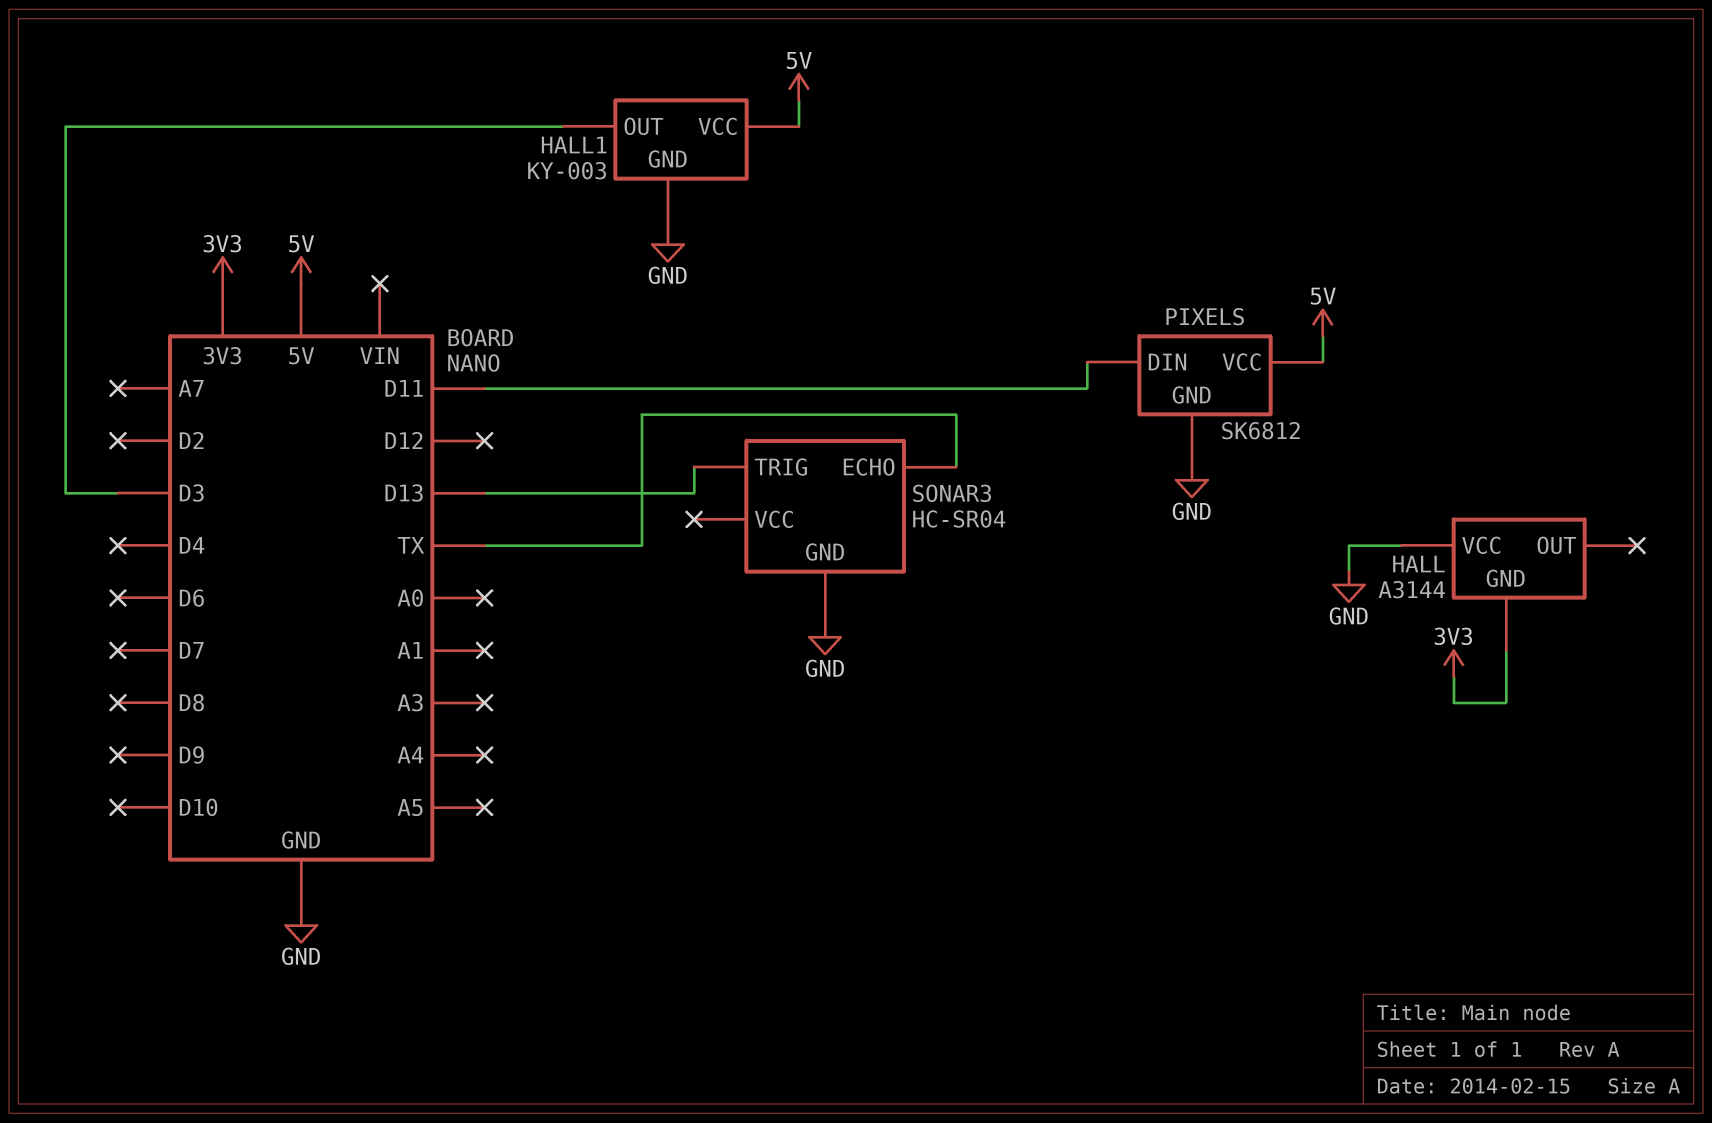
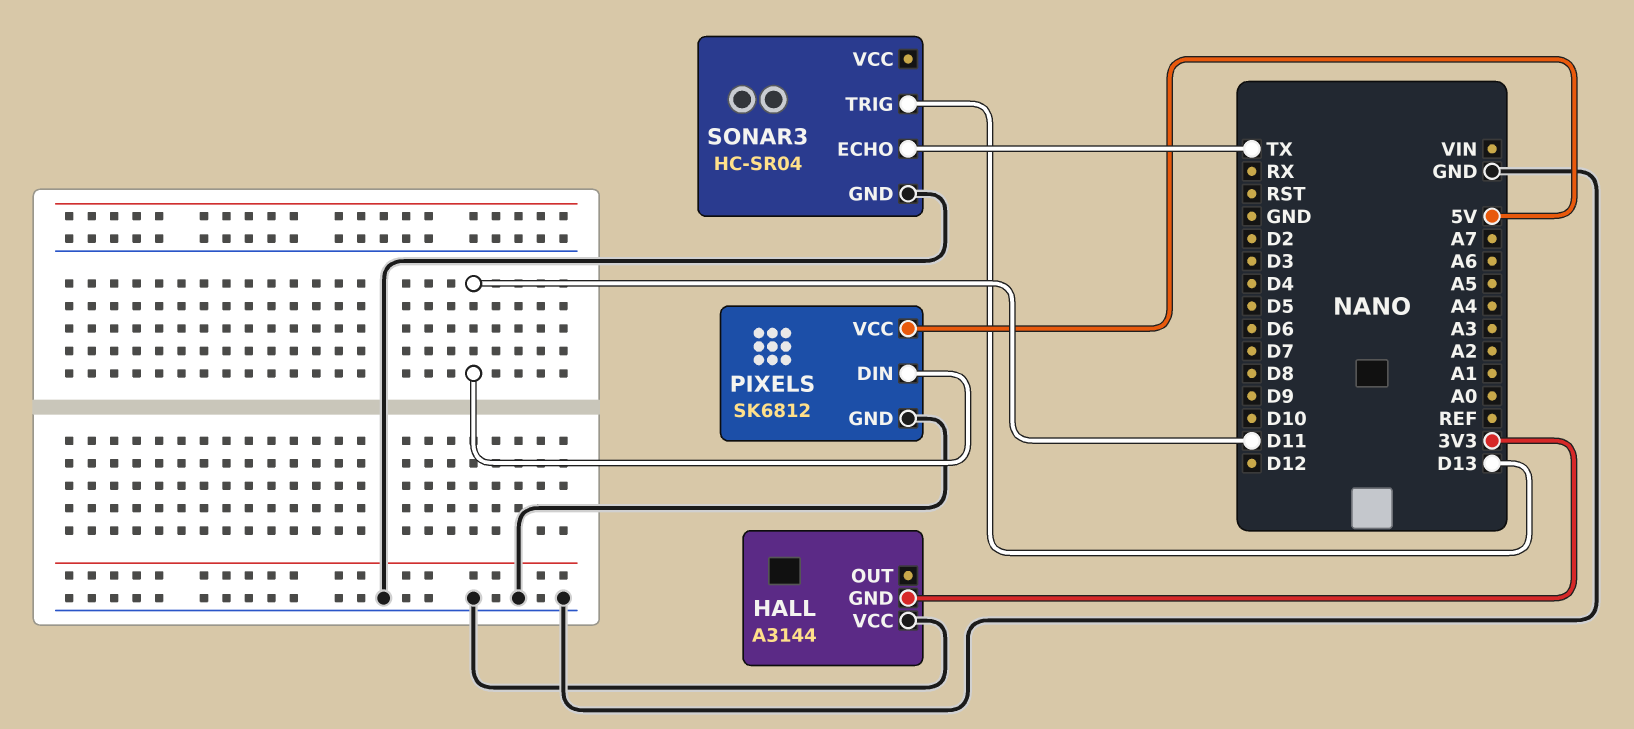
HALL1: KY-003 -> none
HALL1 pin GND: GND -> none
HALL1 pin OUT: D3 -> none
HALL1 pin VCC: 5V -> none

